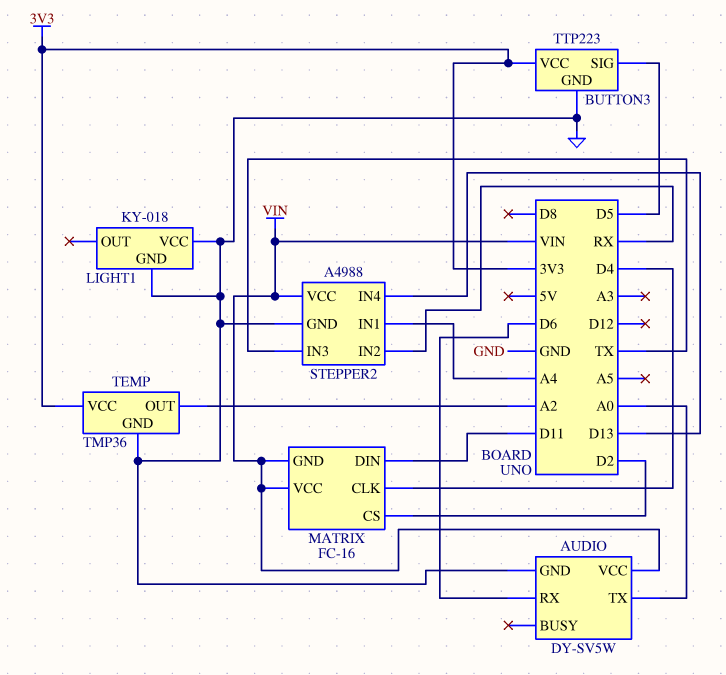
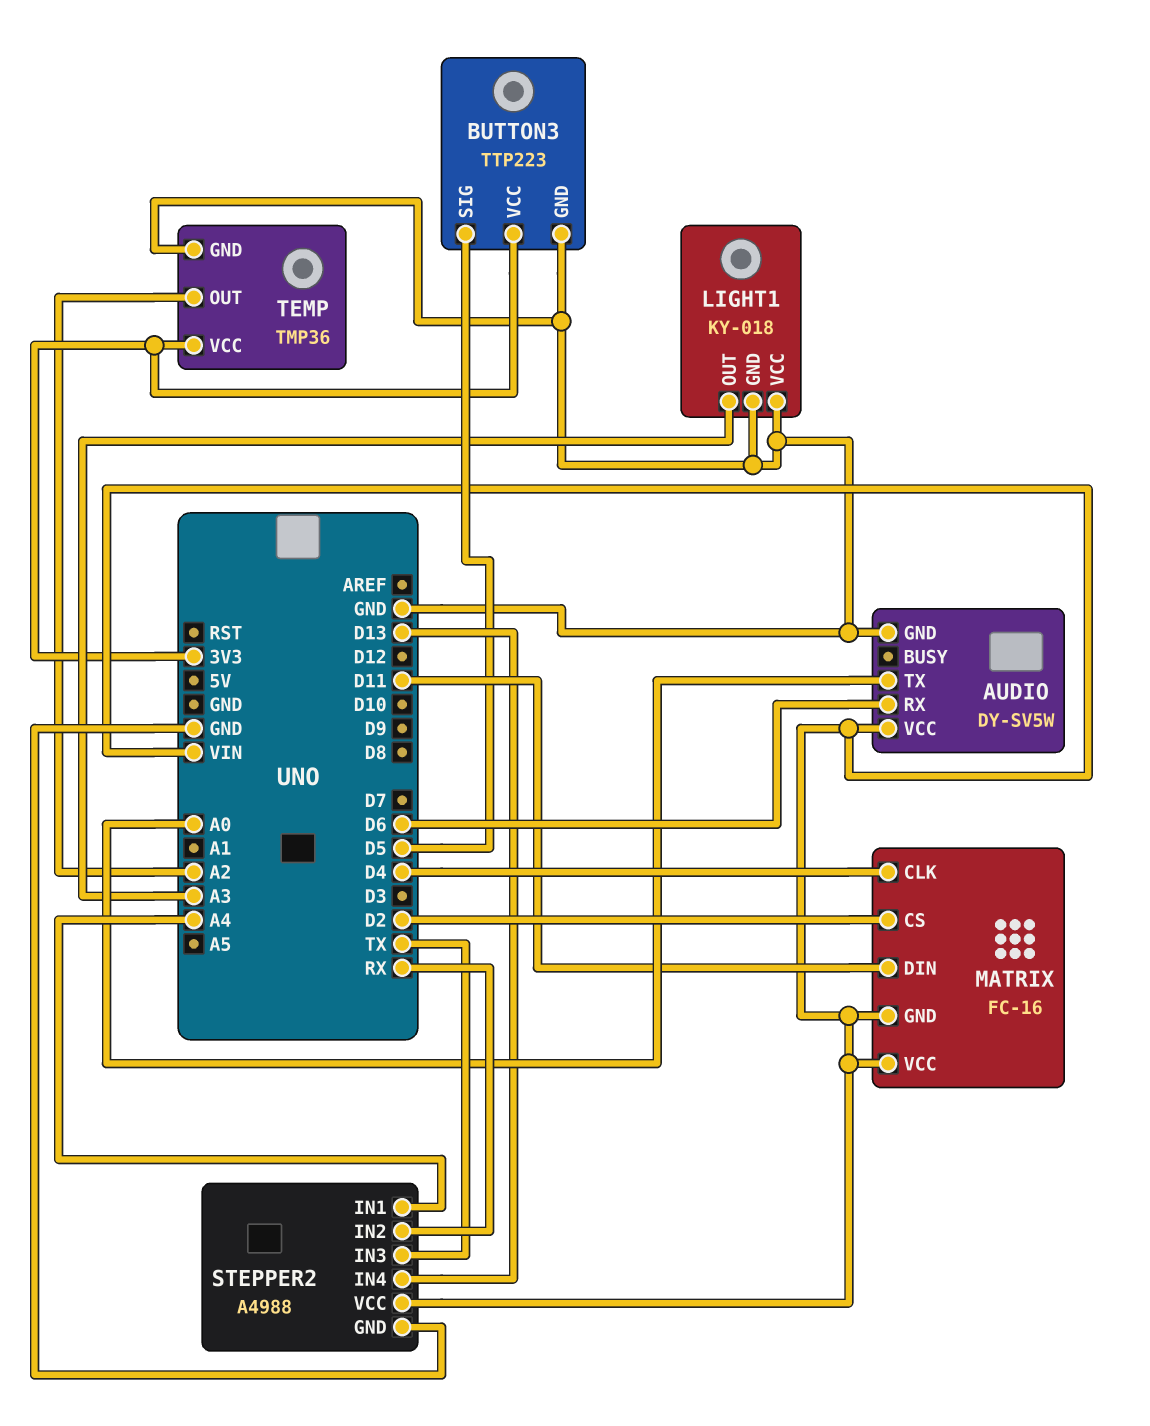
LIGHT1 pin OUT: none -> A3

